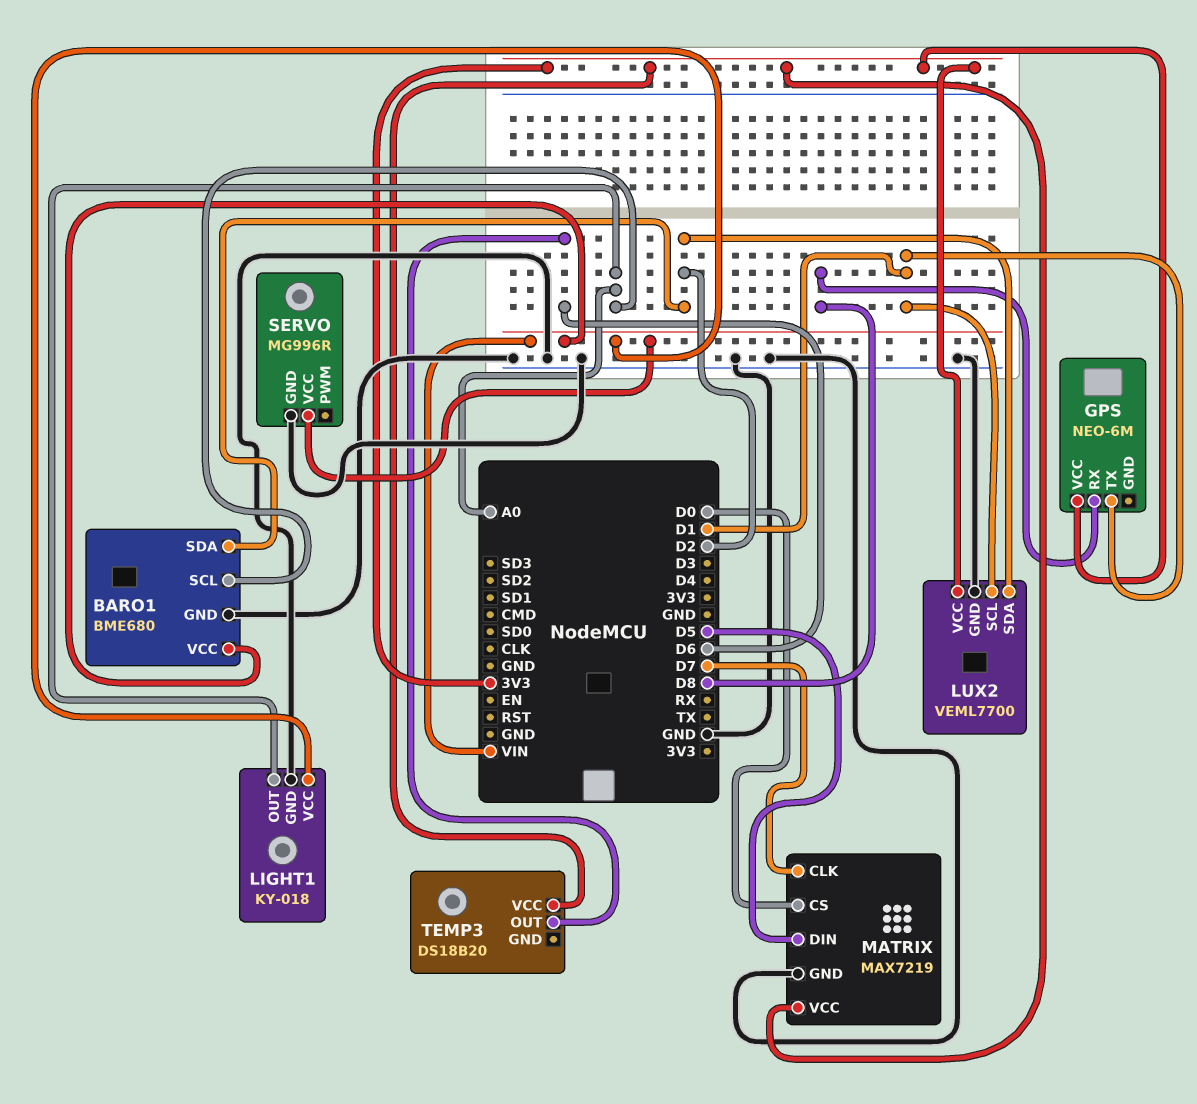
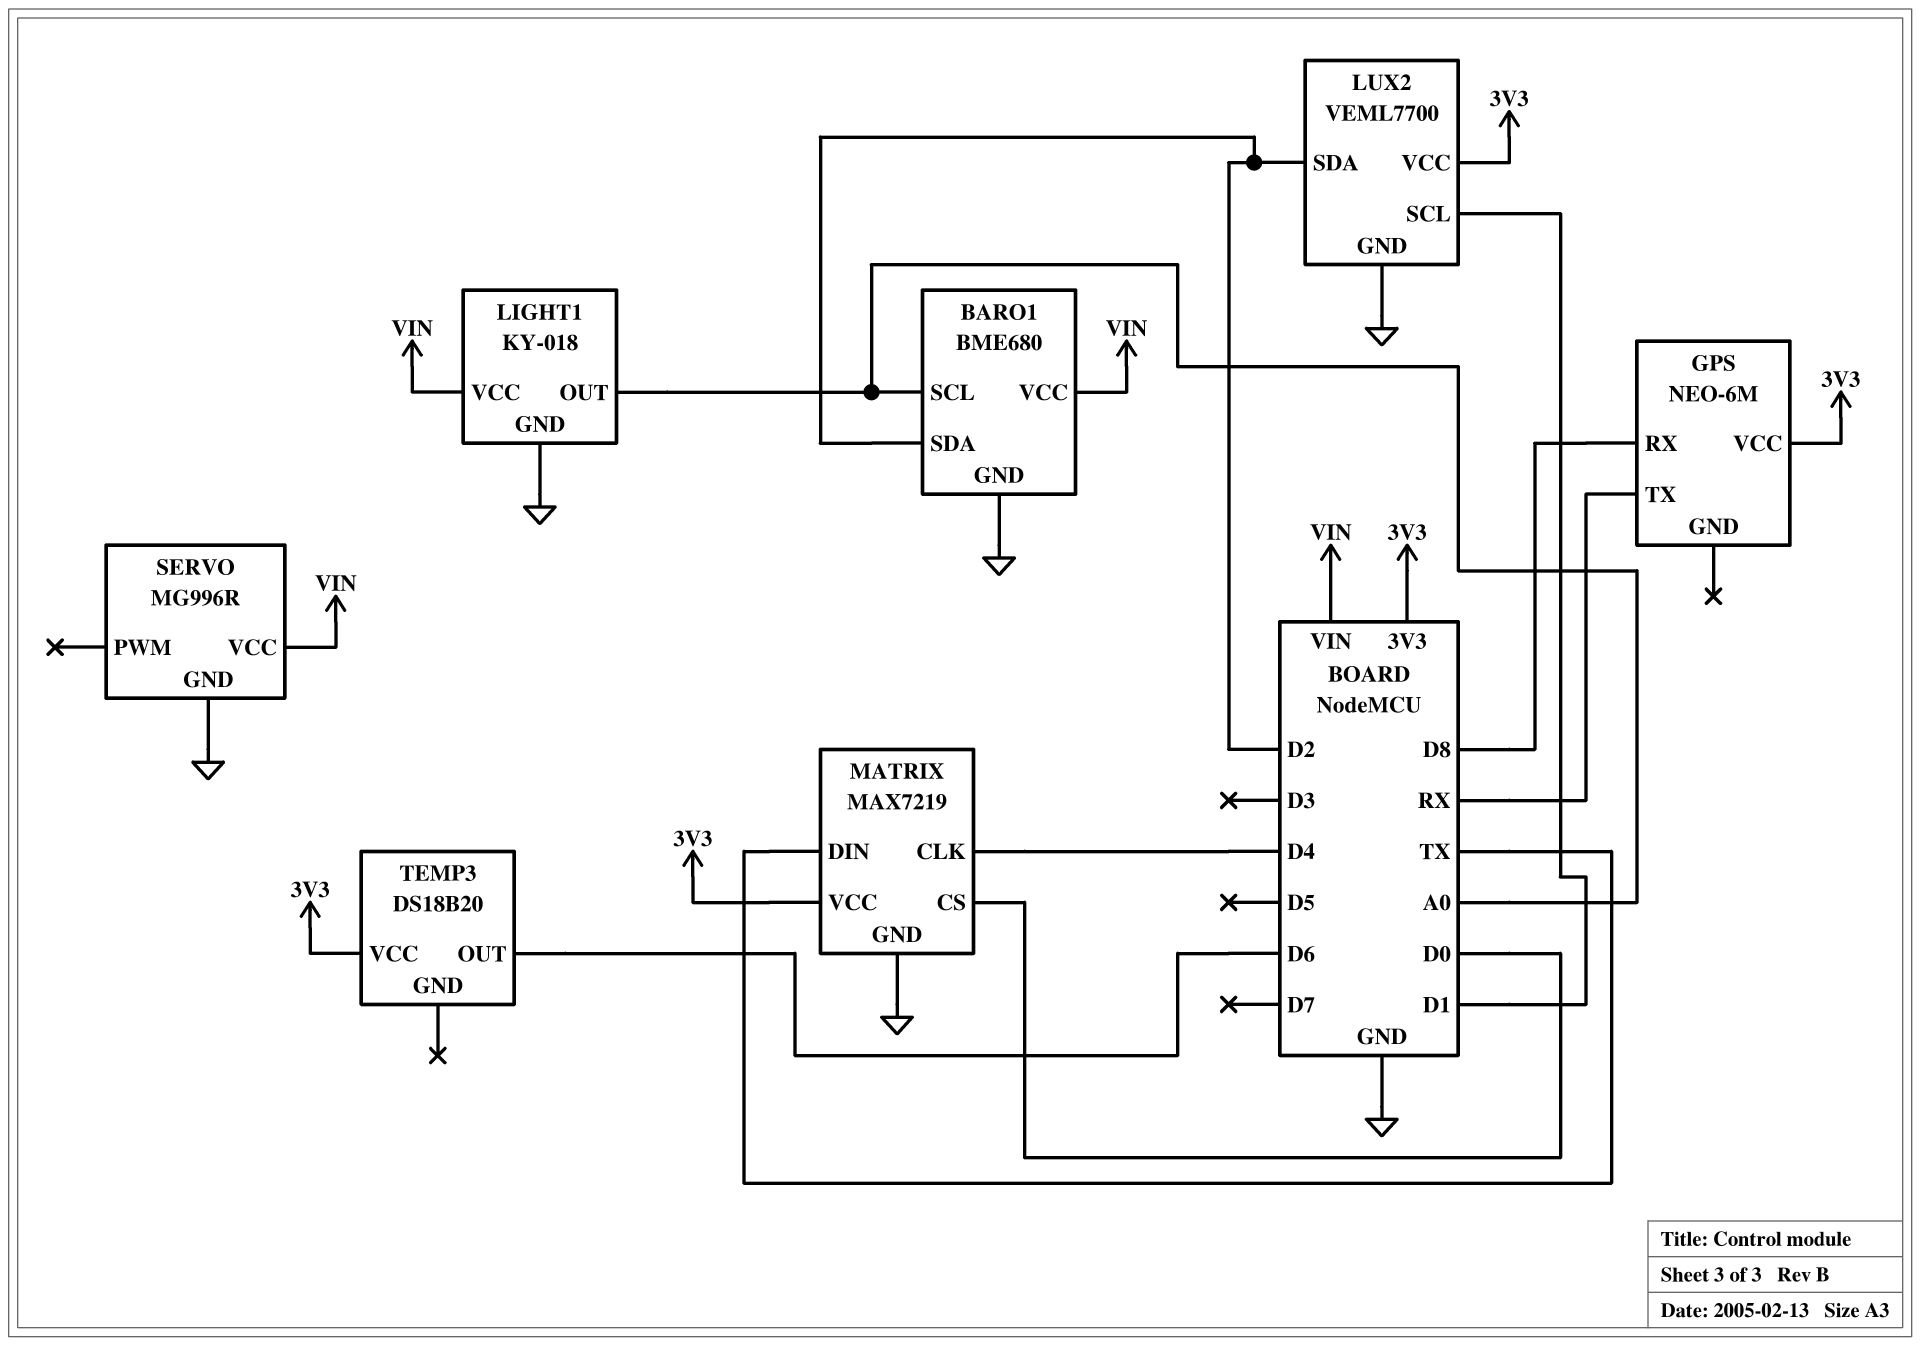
GPS pin TX: D1 -> RX
MATRIX pin CLK: D7 -> D4
MATRIX pin DIN: D5 -> TX

